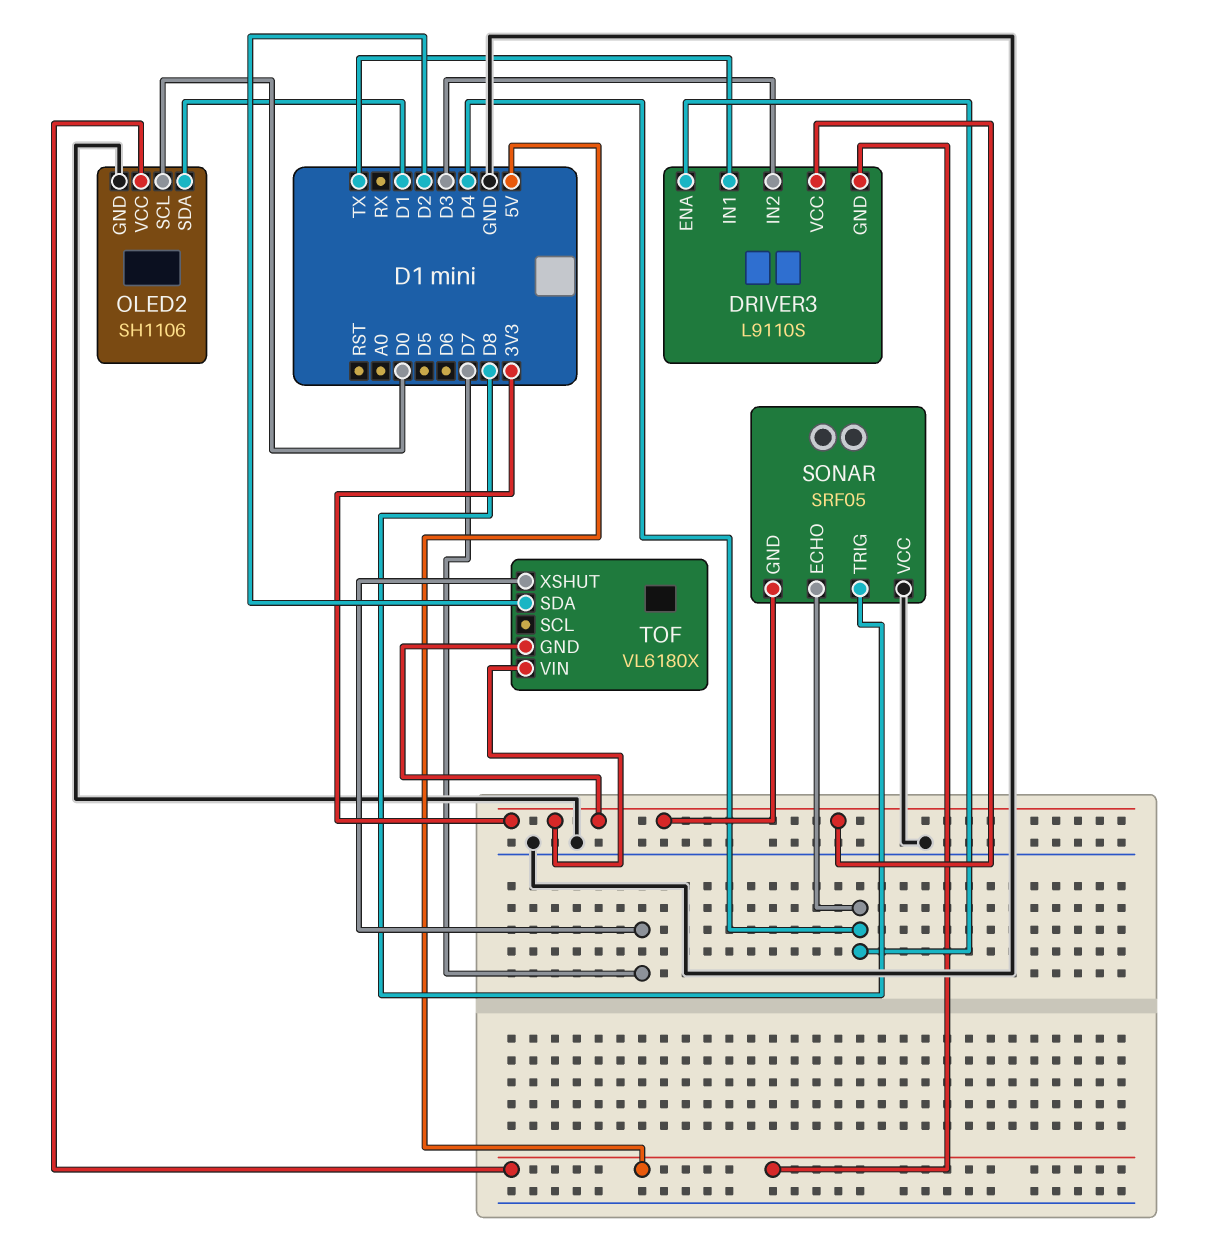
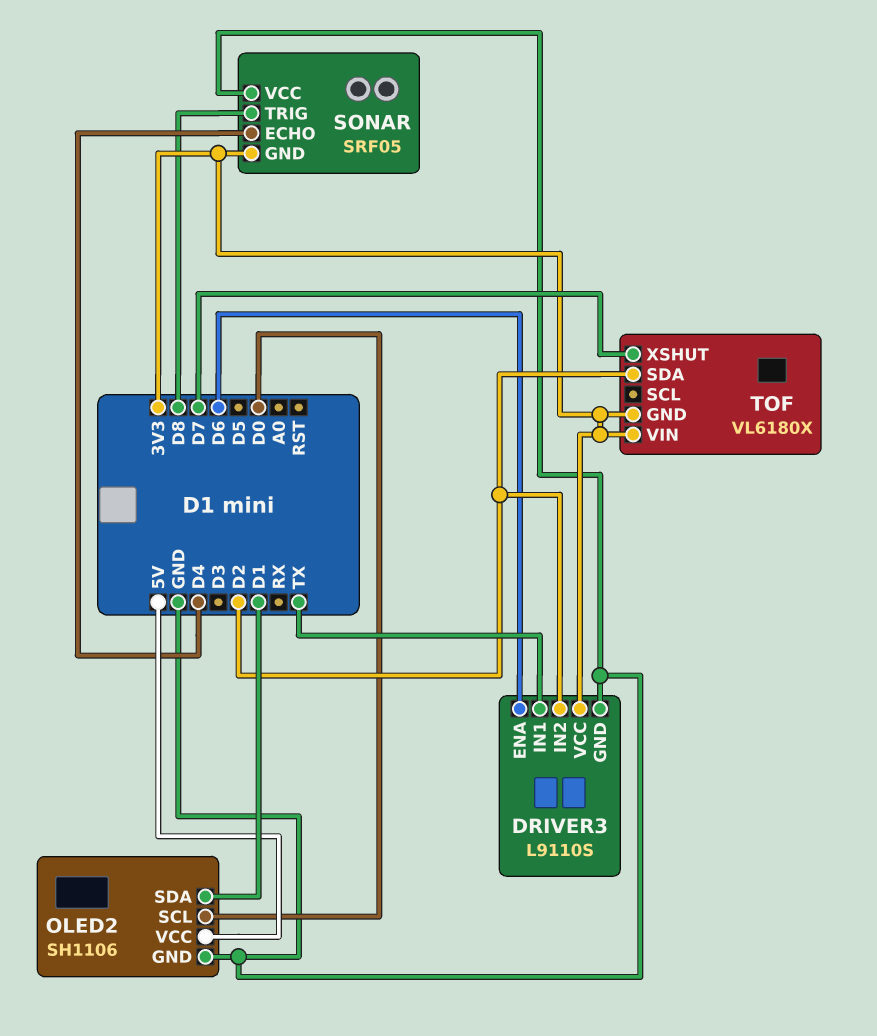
DRIVER3 pin ENA: D4 -> D6
DRIVER3 pin GND: 5V -> GND
DRIVER3 pin IN2: D3 -> D2

